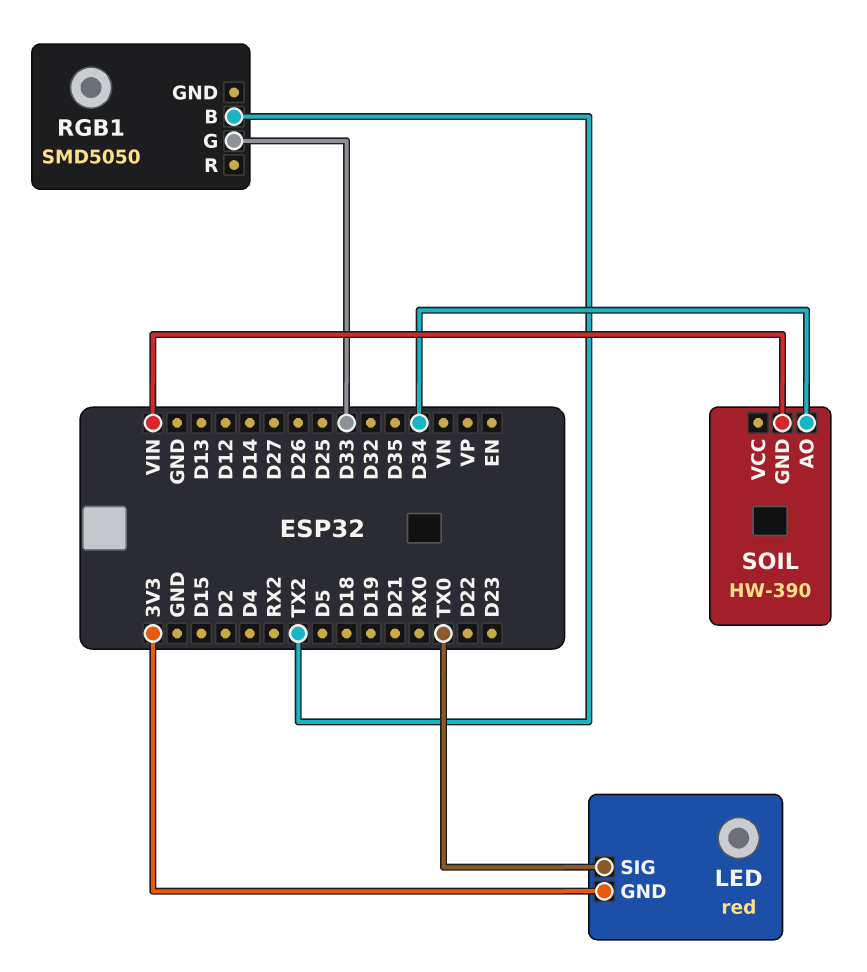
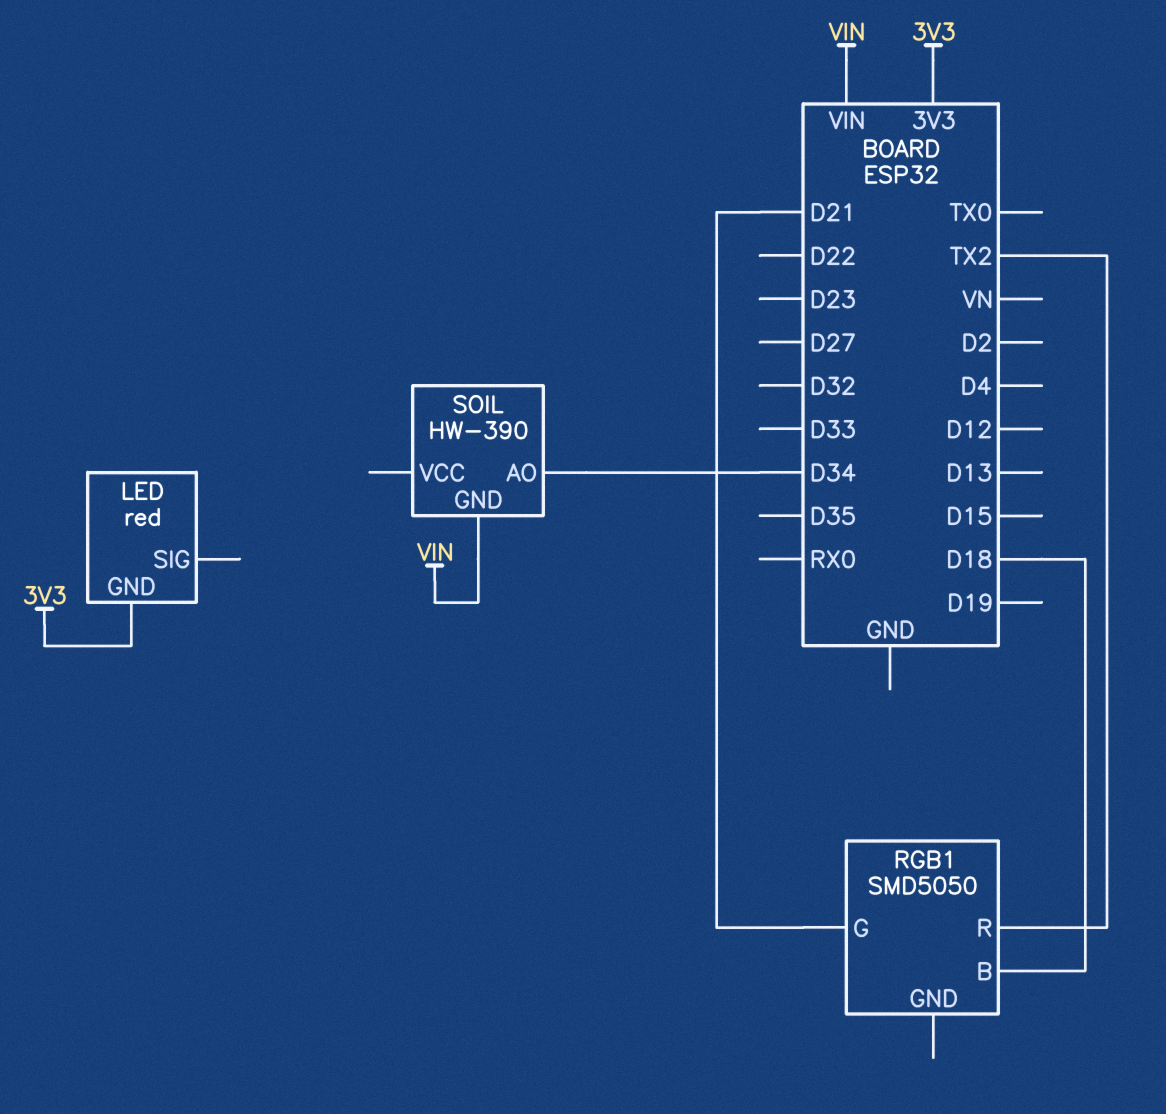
LED pin SIG: TX0 -> none
RGB1 pin B: TX2 -> D18
RGB1 pin G: D33 -> D21
RGB1 pin R: none -> TX2

